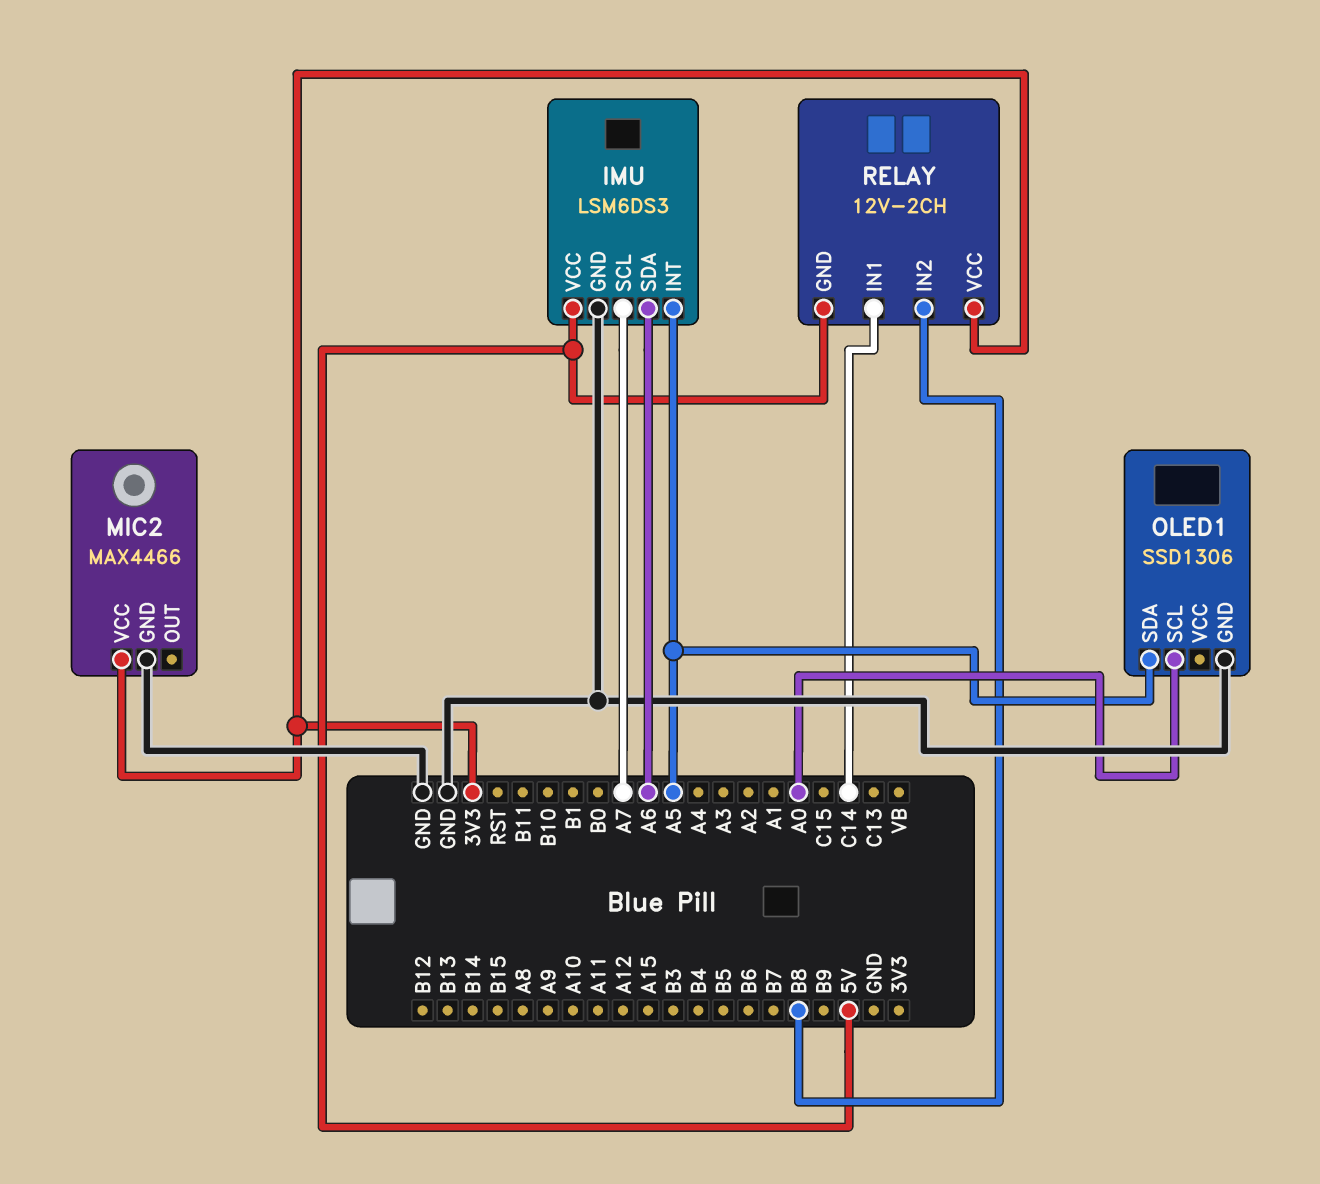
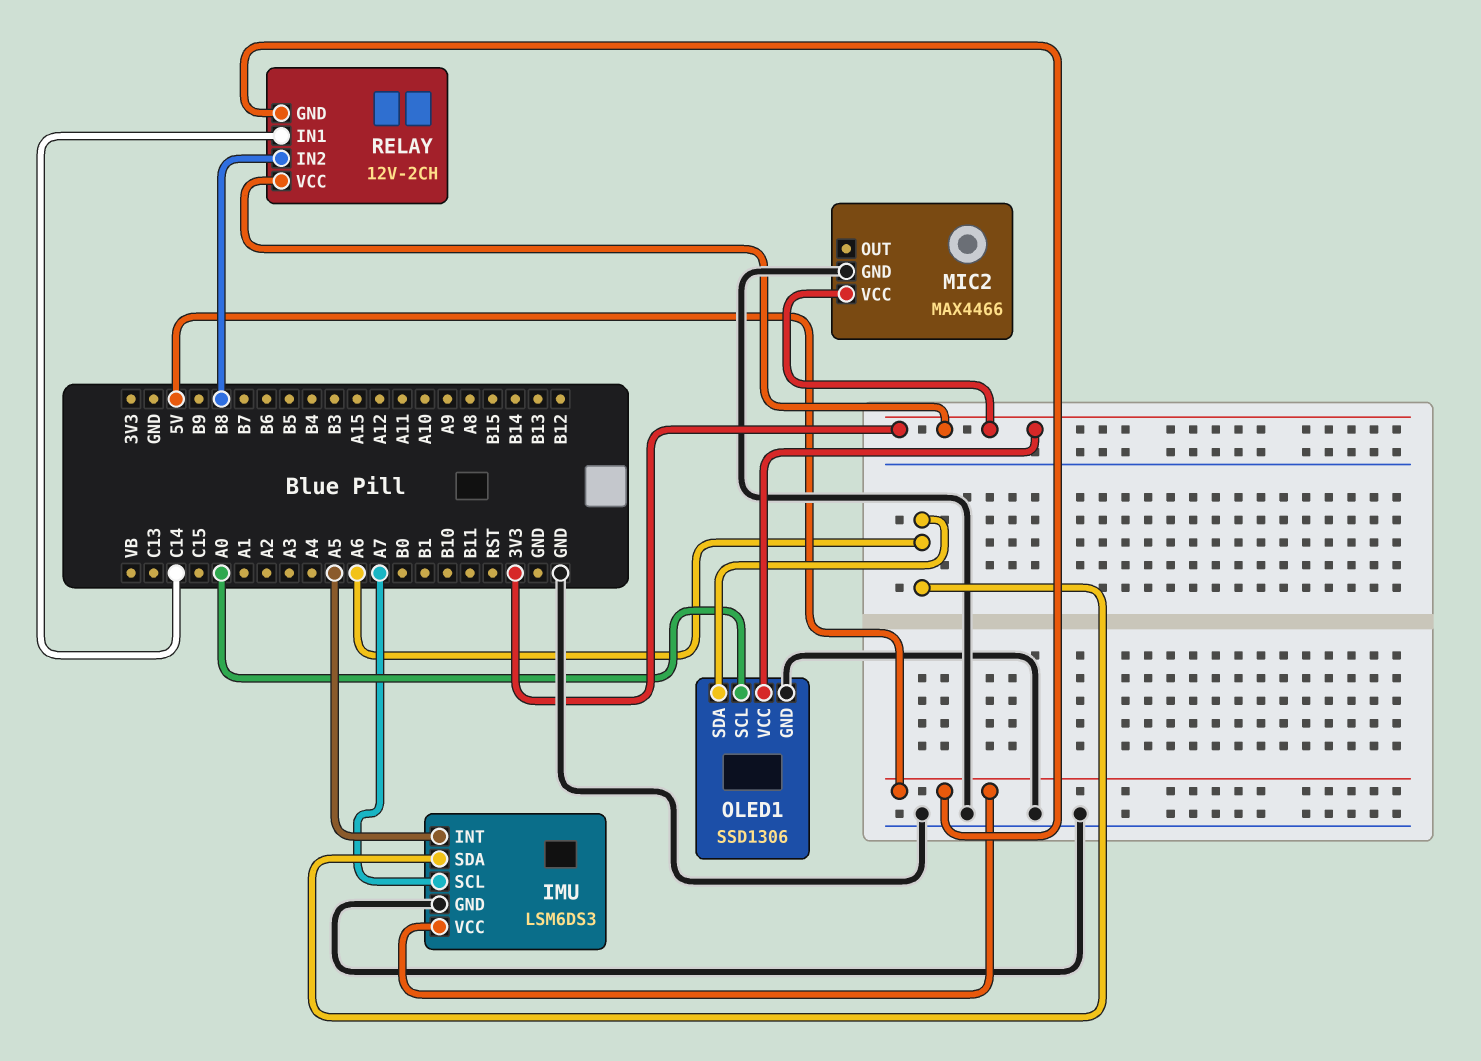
OLED1 pin SDA: A5 -> A6
OLED1 pin VCC: none -> 3V3

